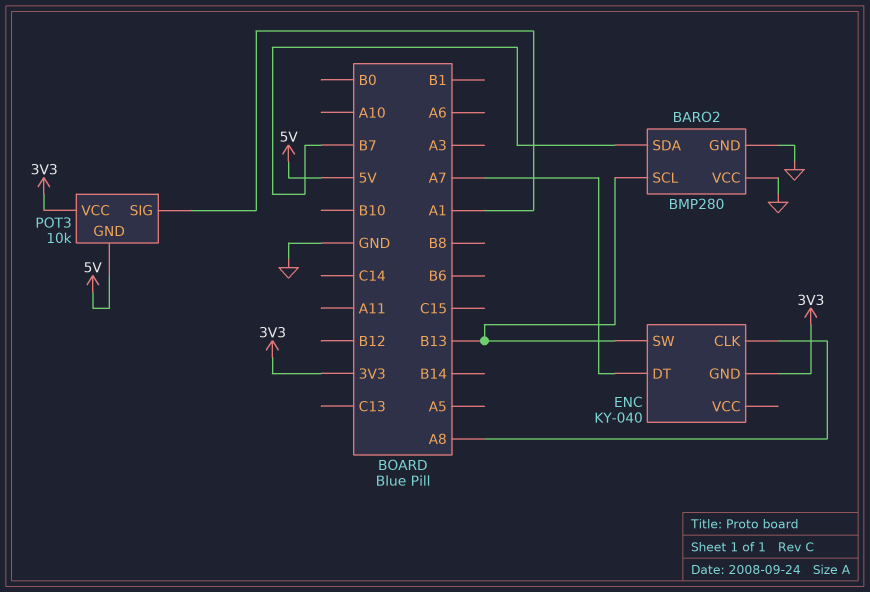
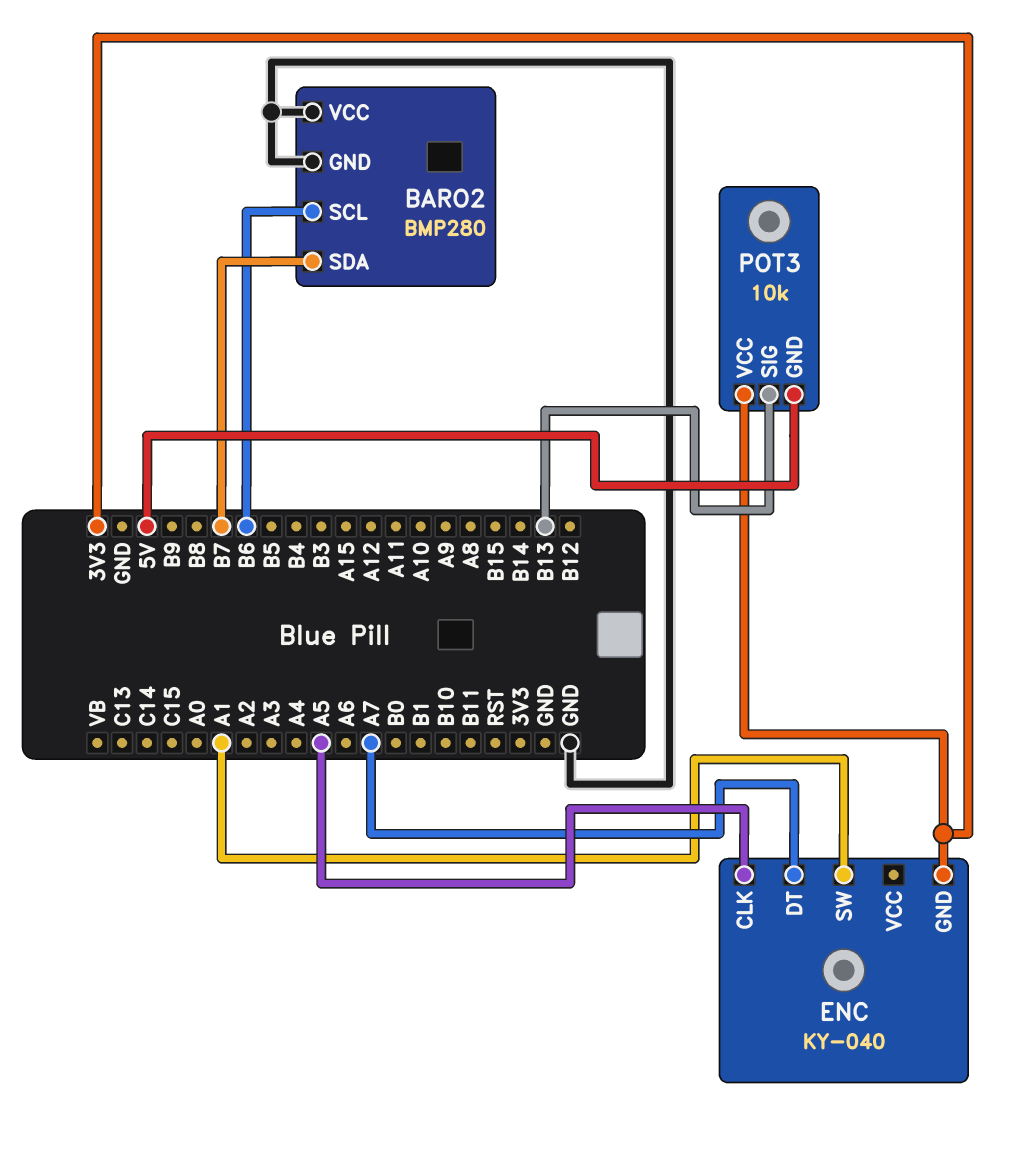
BARO2 pin SCL: B13 -> B6
ENC pin CLK: A8 -> A5
ENC pin SW: B13 -> A1
POT3 pin SIG: A1 -> B13

